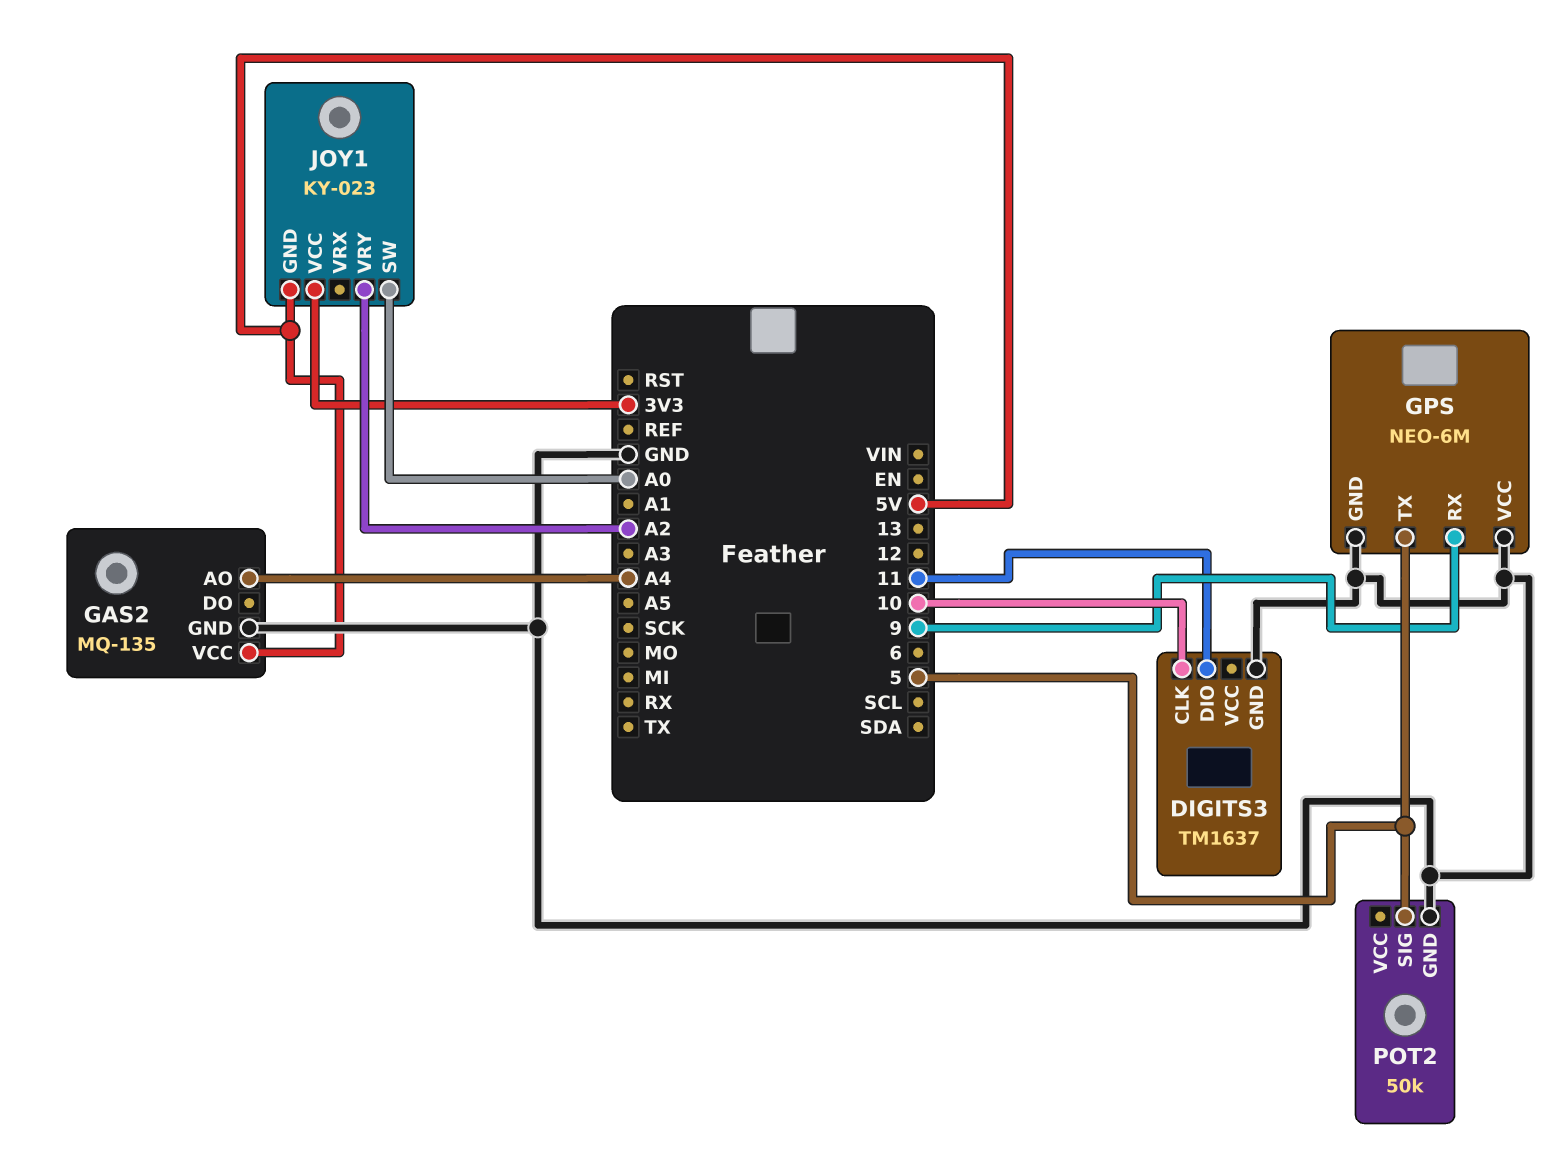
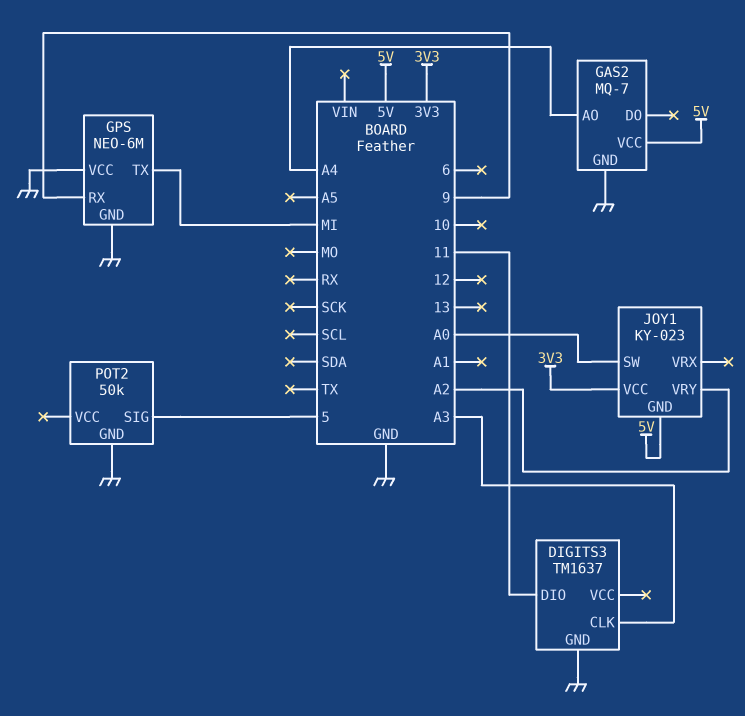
DIGITS3 pin CLK: 10 -> A3
GAS2: MQ-135 -> MQ-7
GPS pin TX: 5 -> MI

